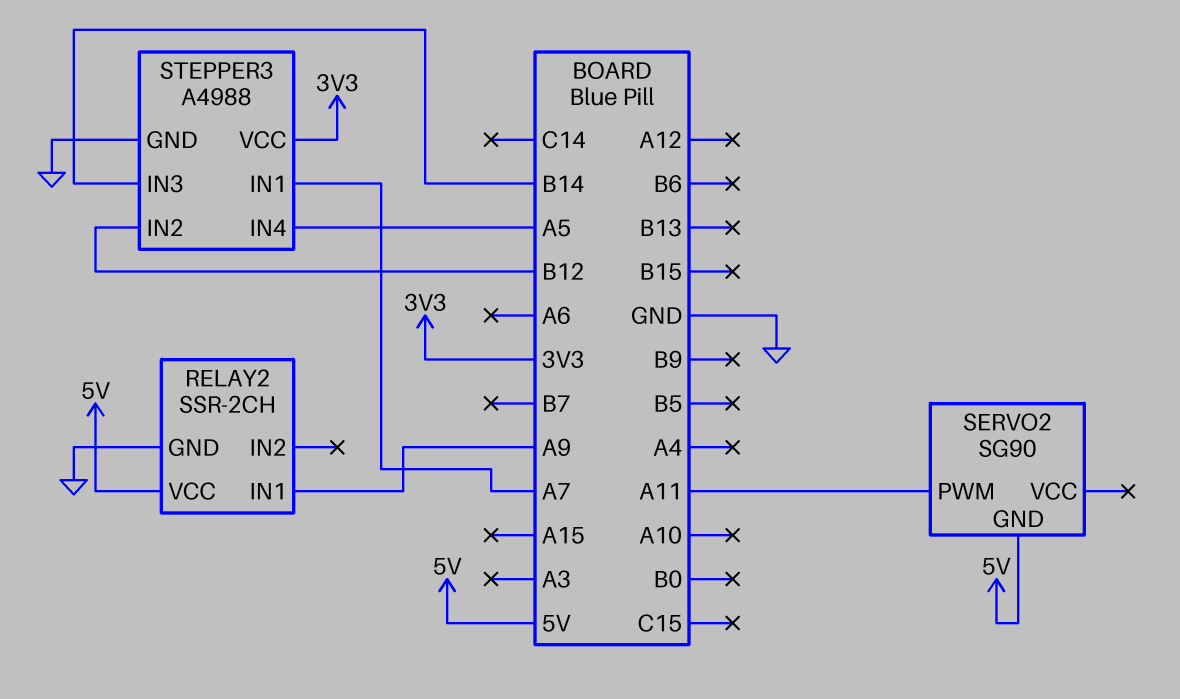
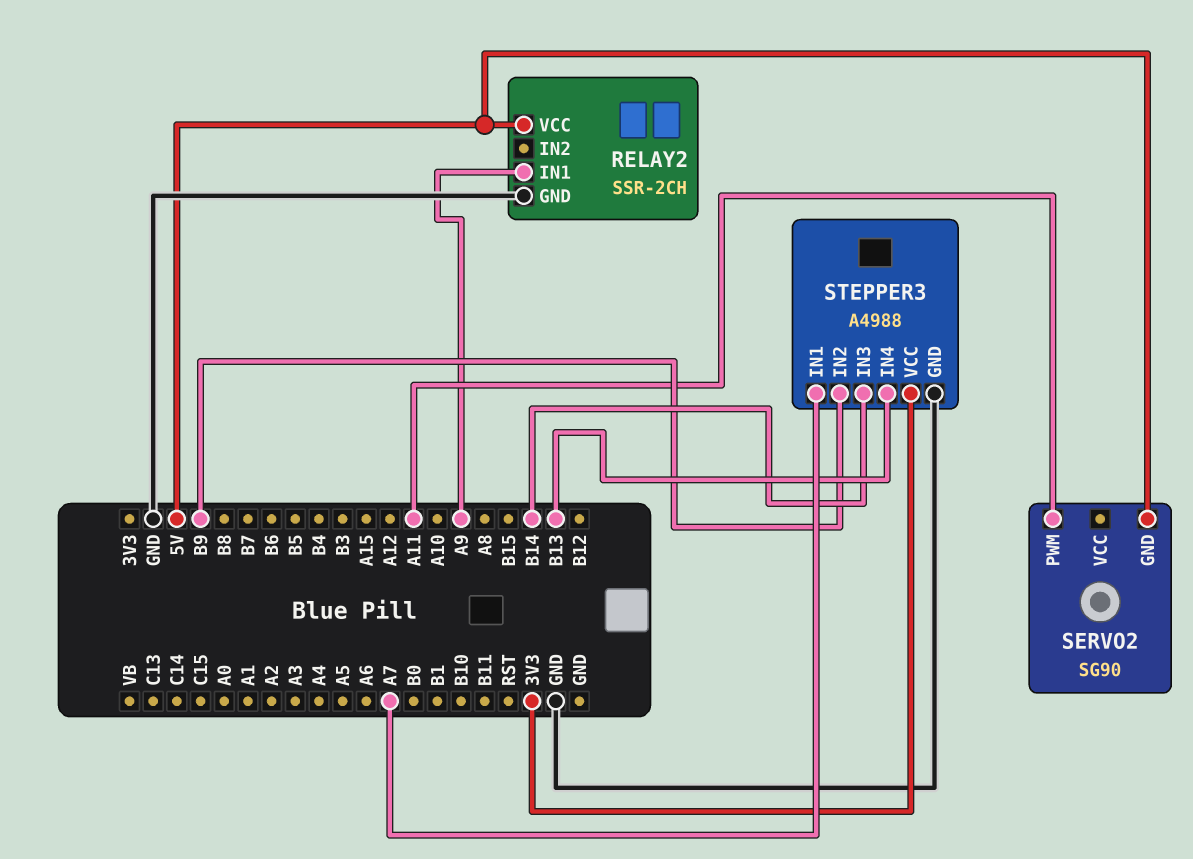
STEPPER3 pin IN2: B12 -> B9
STEPPER3 pin IN4: A5 -> B13

